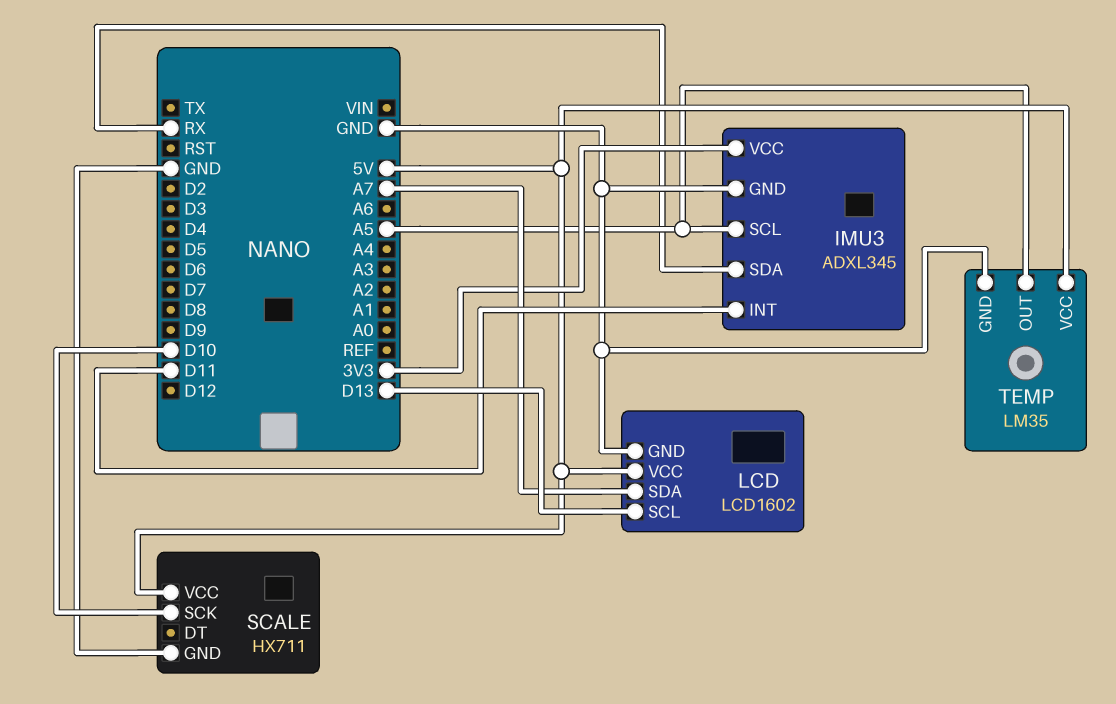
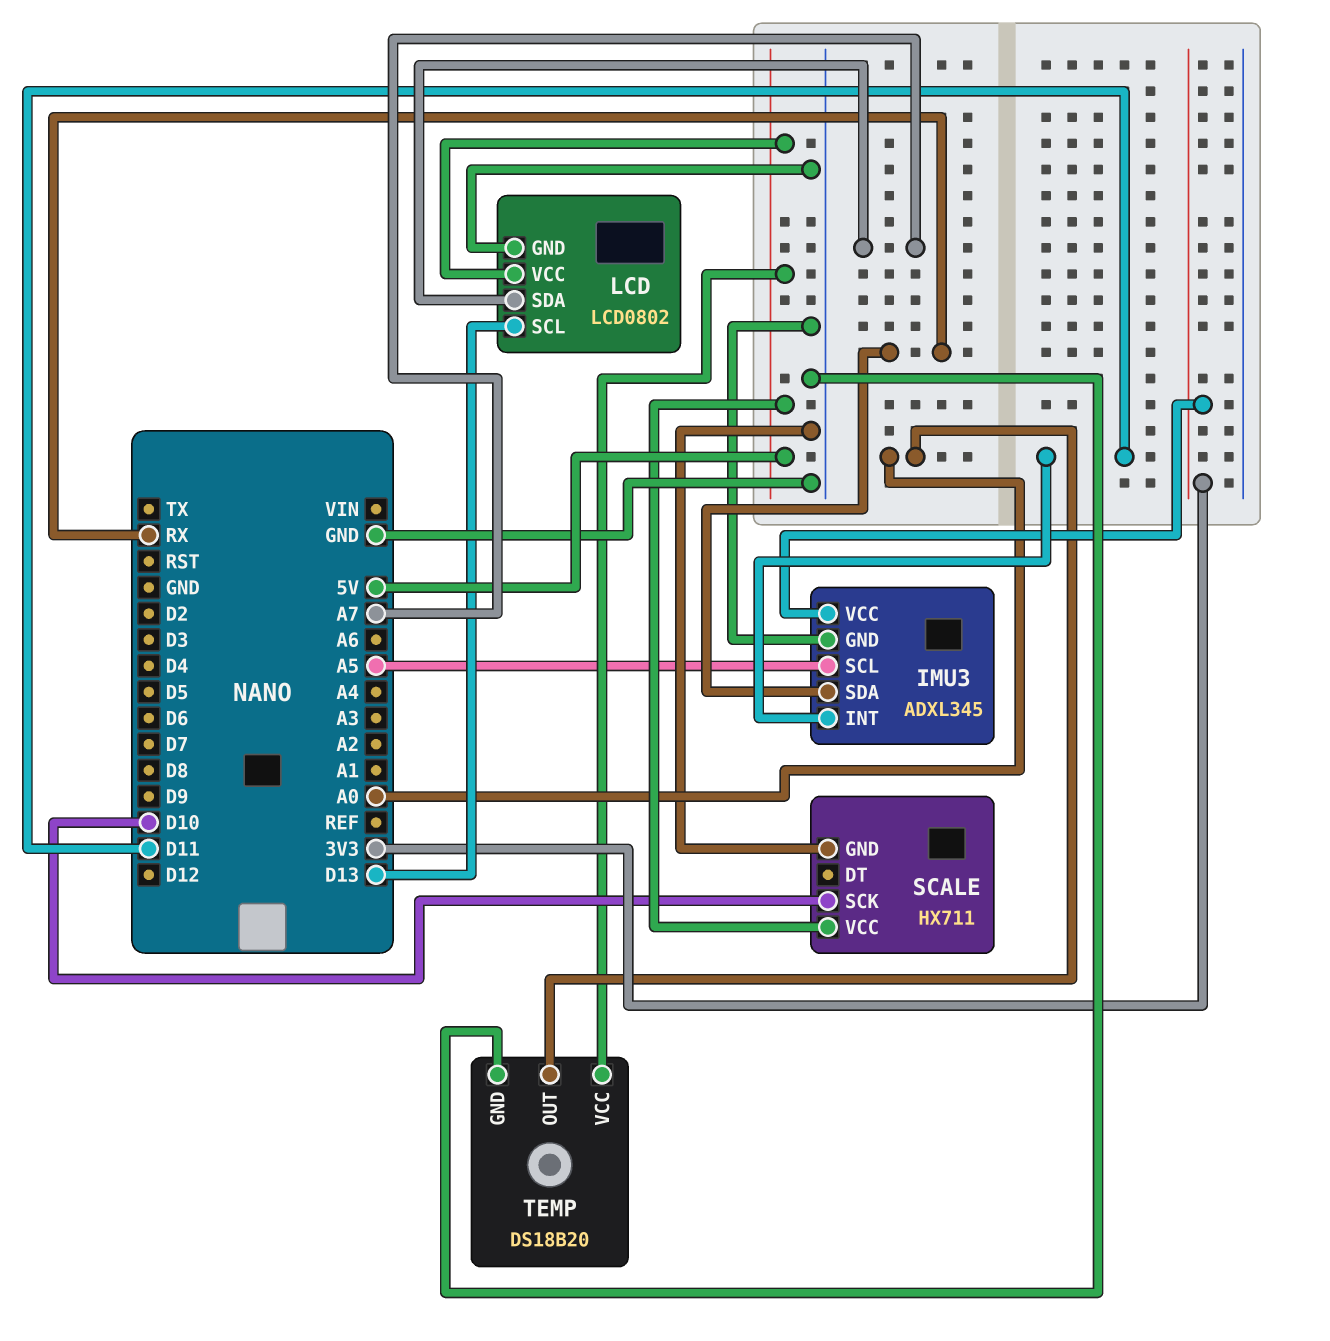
LCD: LCD1602 -> LCD0802
TEMP: LM35 -> DS18B20
TEMP pin OUT: A5 -> A0

